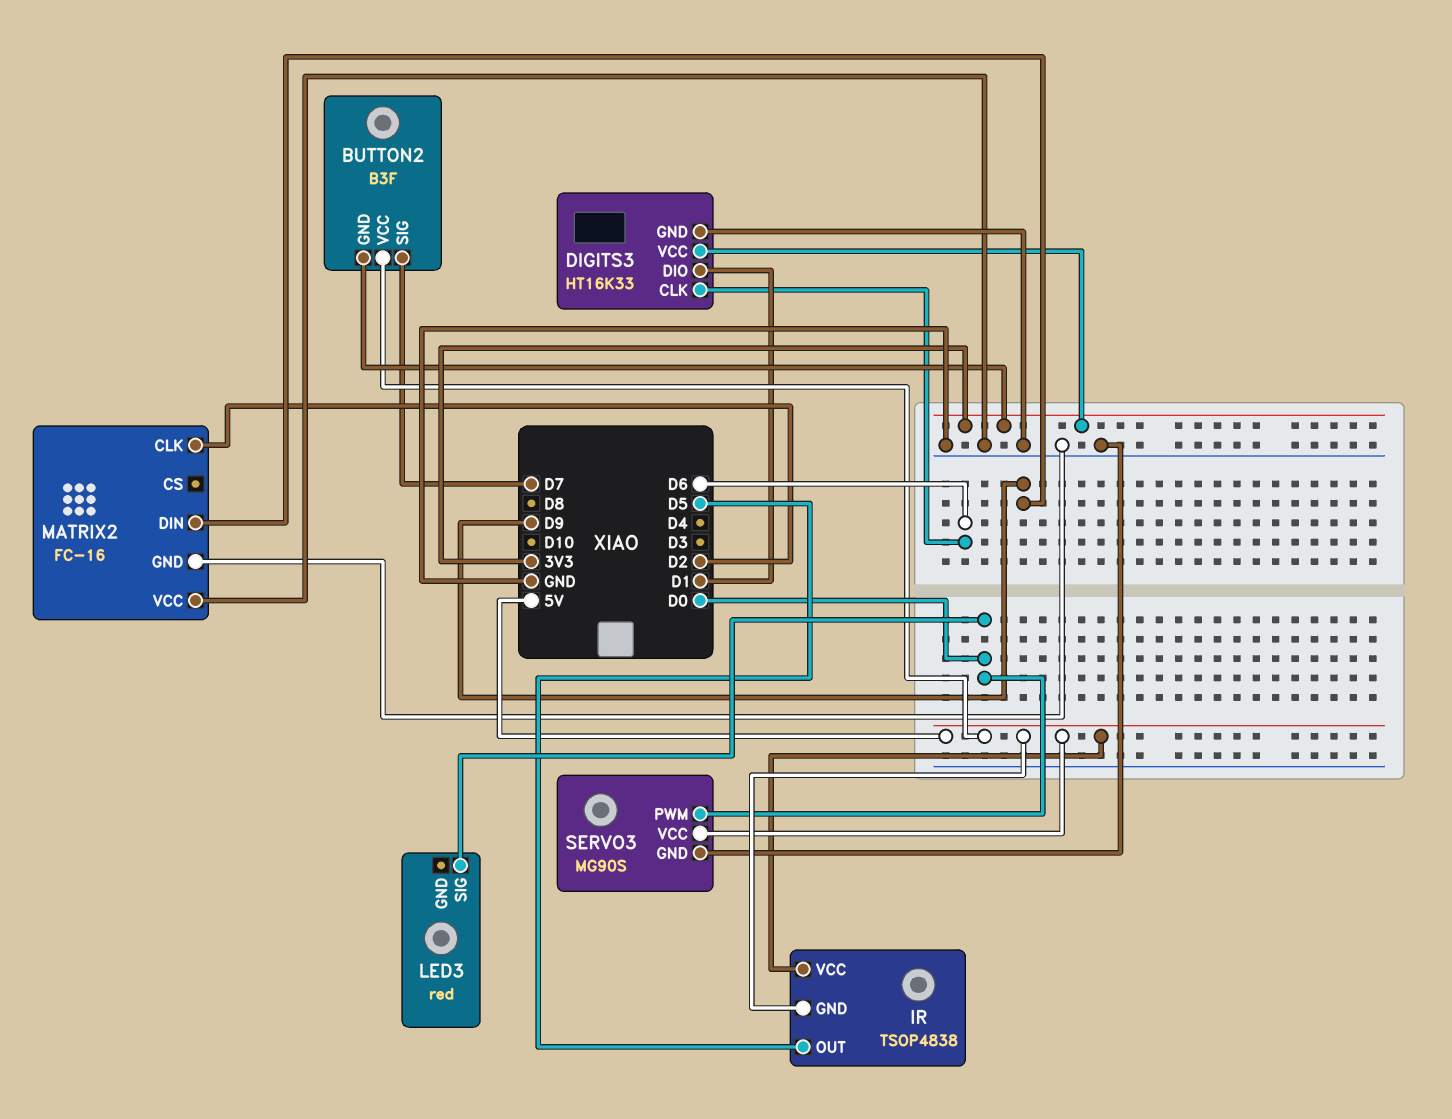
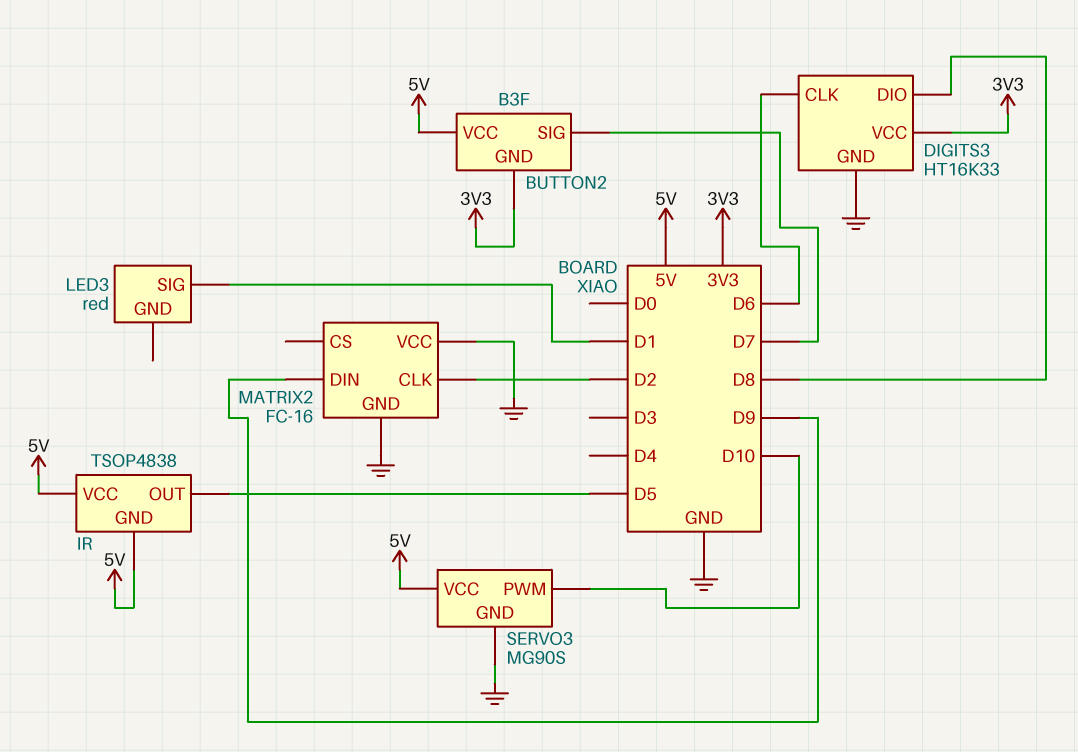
DIGITS3 pin DIO: D1 -> D8
LED3 pin SIG: D0 -> D1
SERVO3 pin PWM: D0 -> D10

